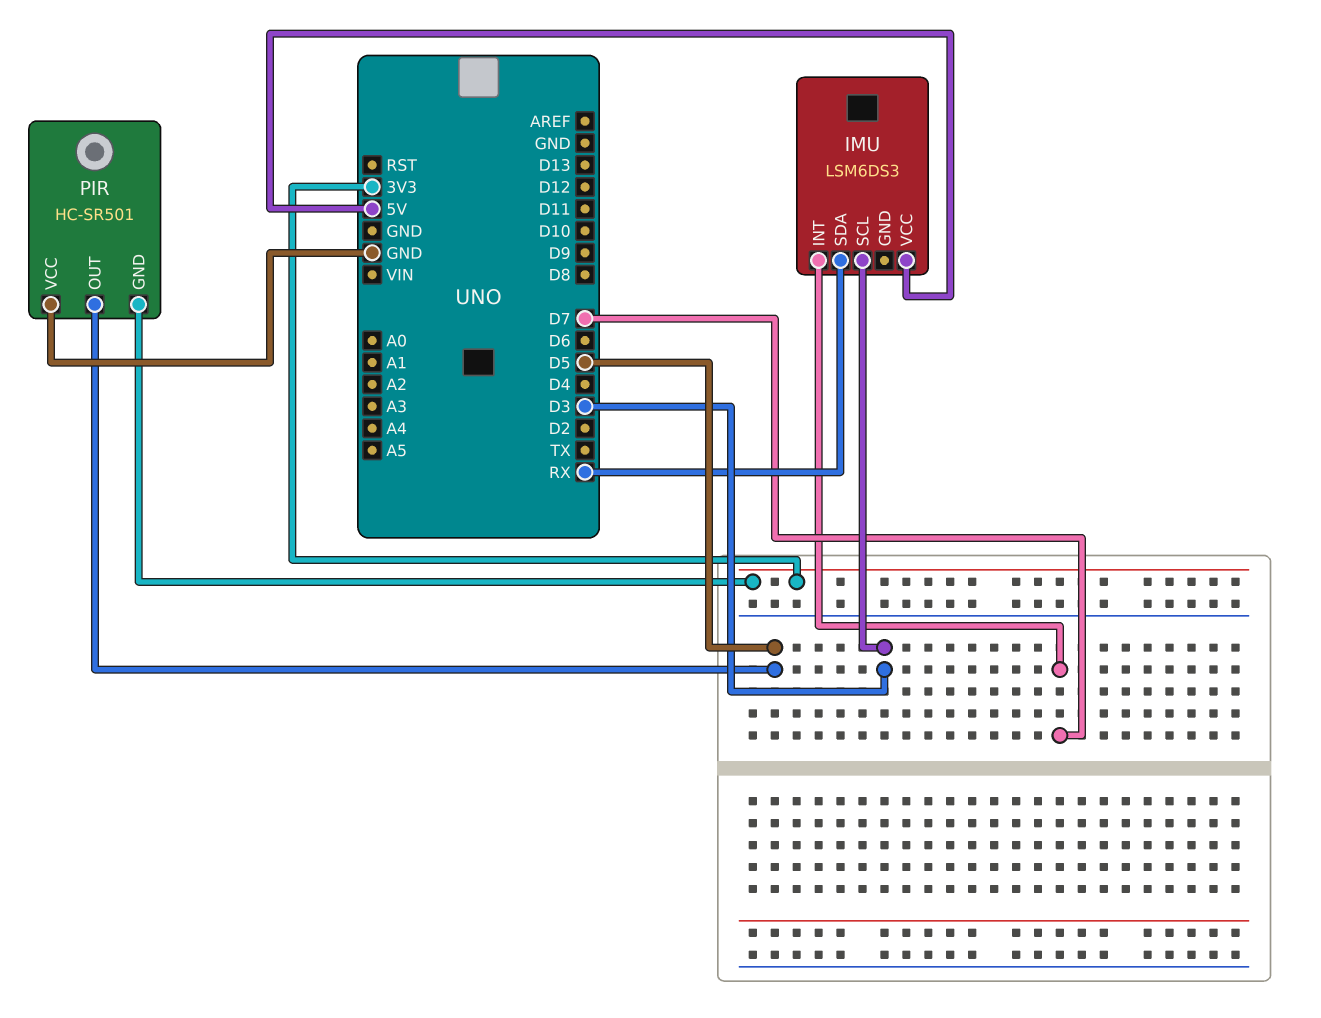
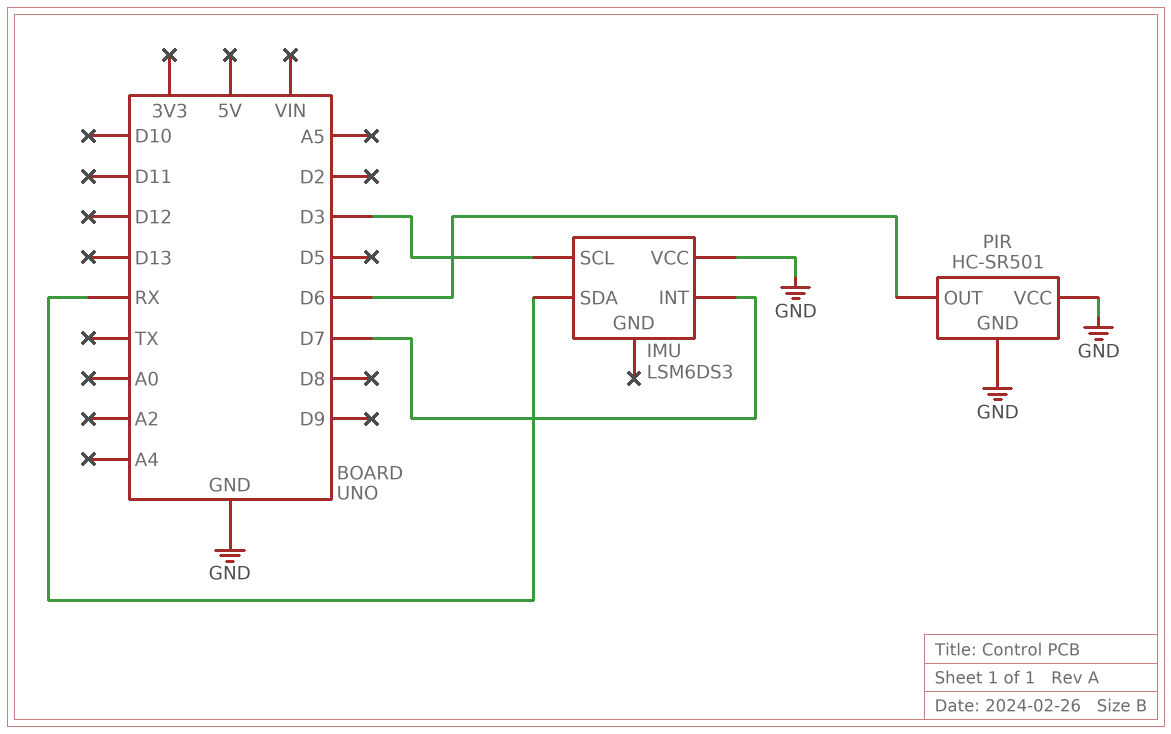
IMU pin VCC: 5V -> GND
PIR pin GND: 3V3 -> GND
PIR pin OUT: D5 -> D6

